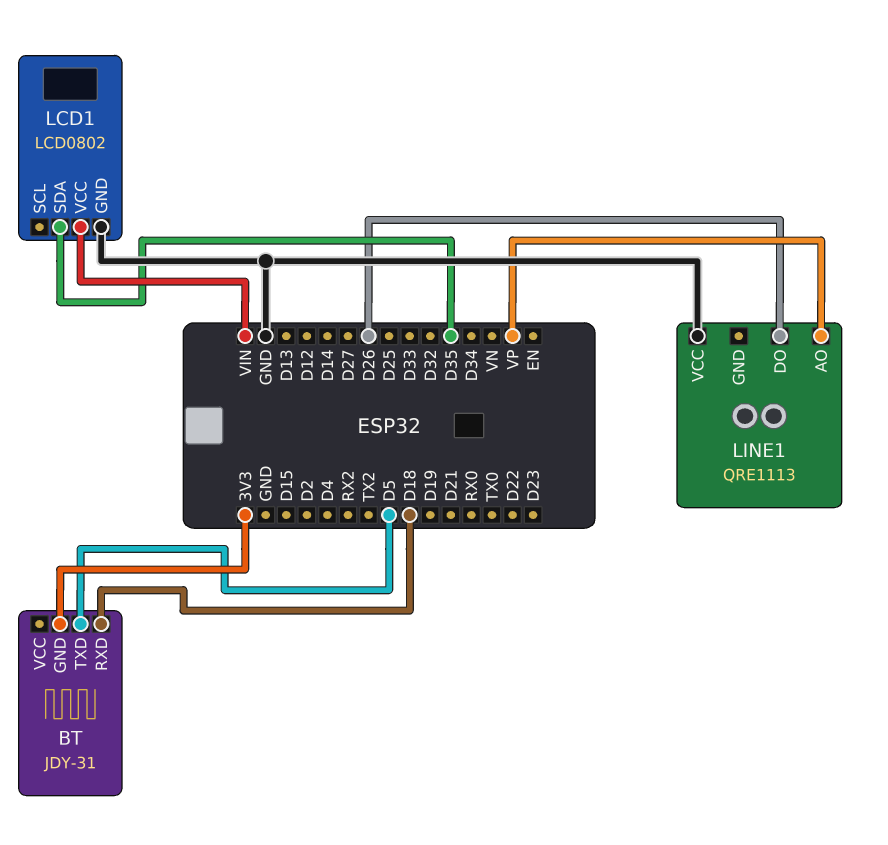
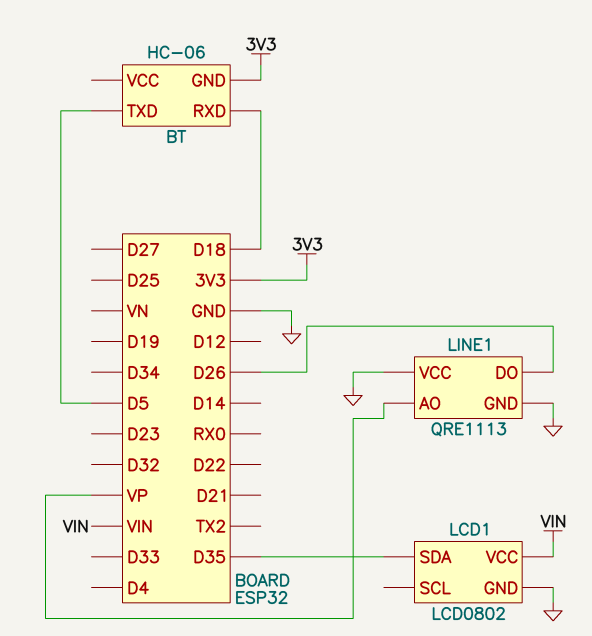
BT: JDY-31 -> HC-06
LINE1 pin GND: none -> GND

